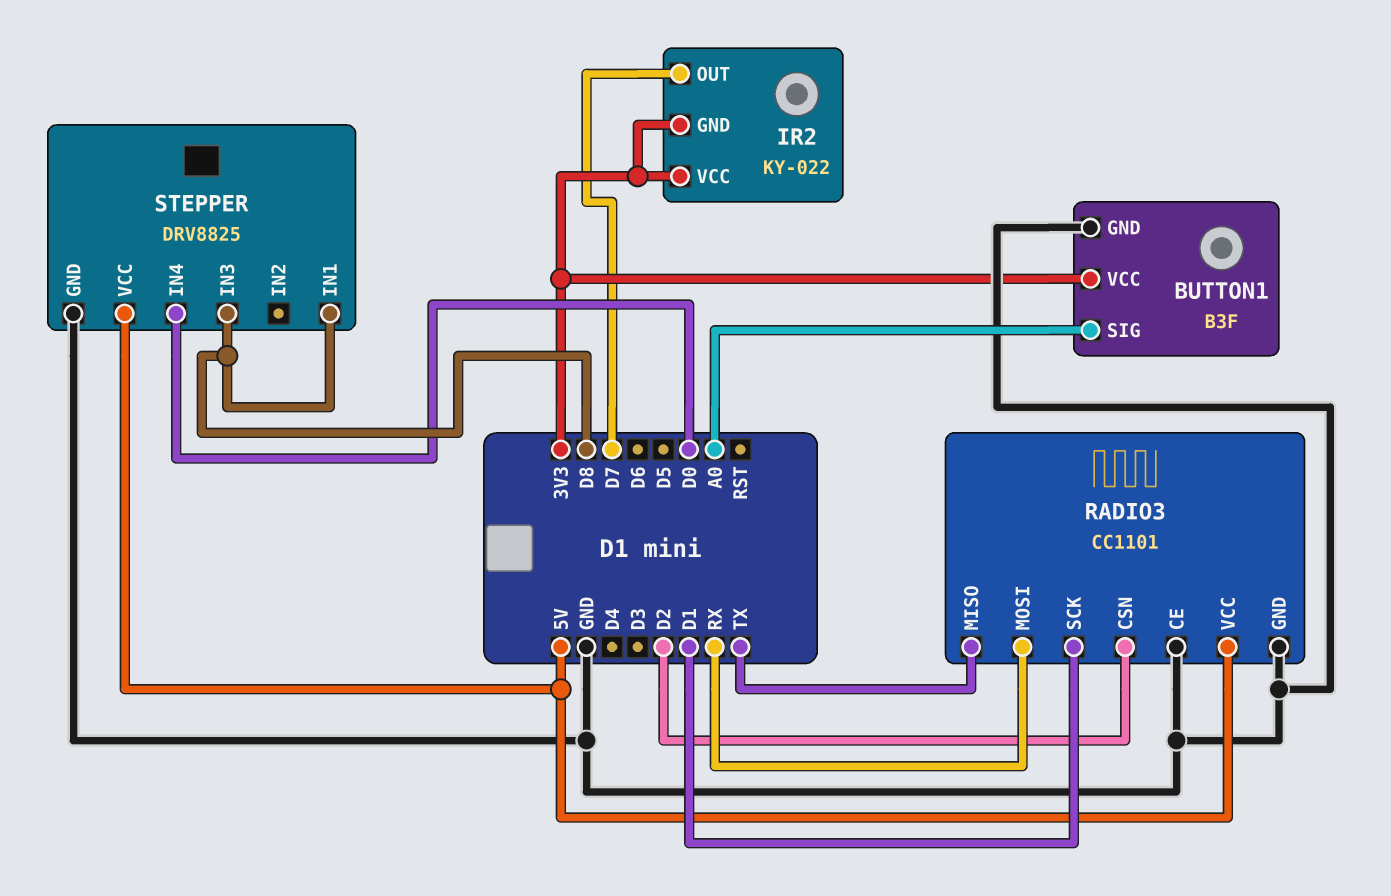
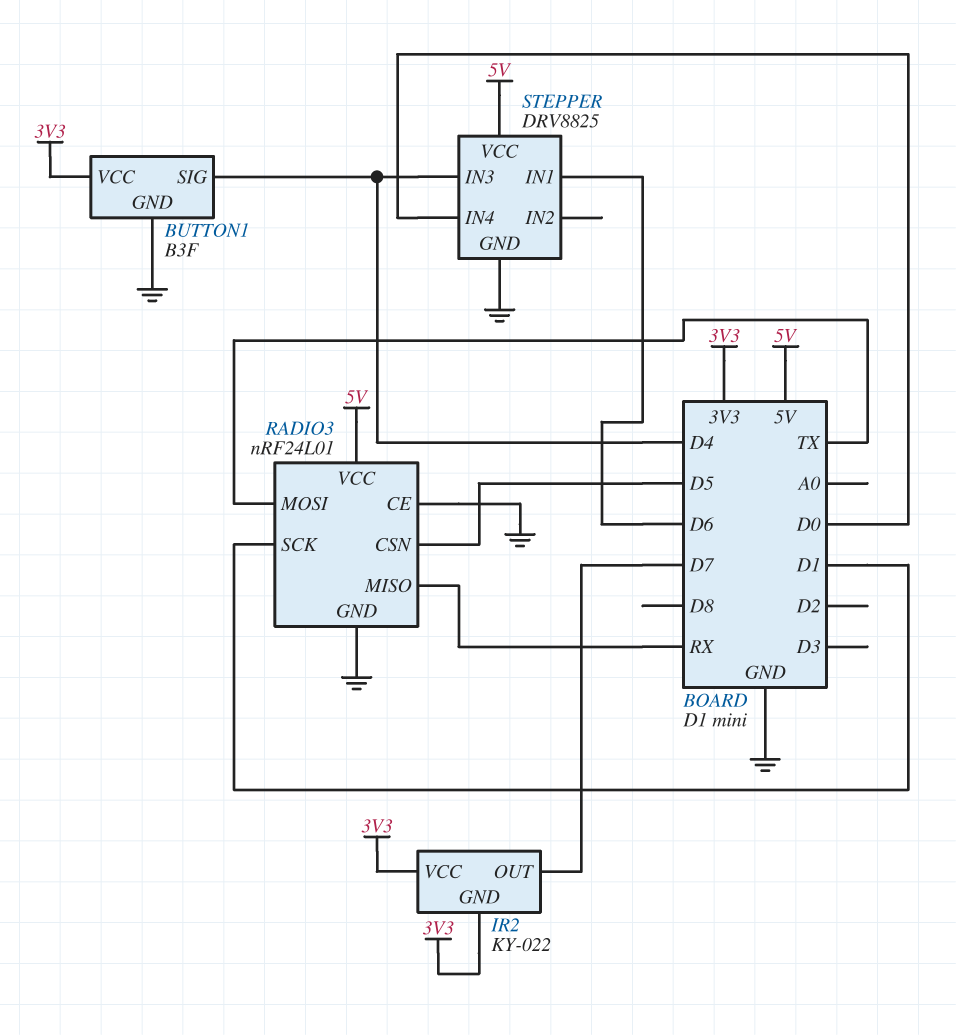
BUTTON1 pin SIG: A0 -> D4
RADIO3: CC1101 -> nRF24L01
RADIO3 pin CSN: D2 -> D5
RADIO3 pin MISO: TX -> RX
RADIO3 pin MOSI: RX -> TX
STEPPER pin IN1: D8 -> D6
STEPPER pin IN3: D8 -> D4

